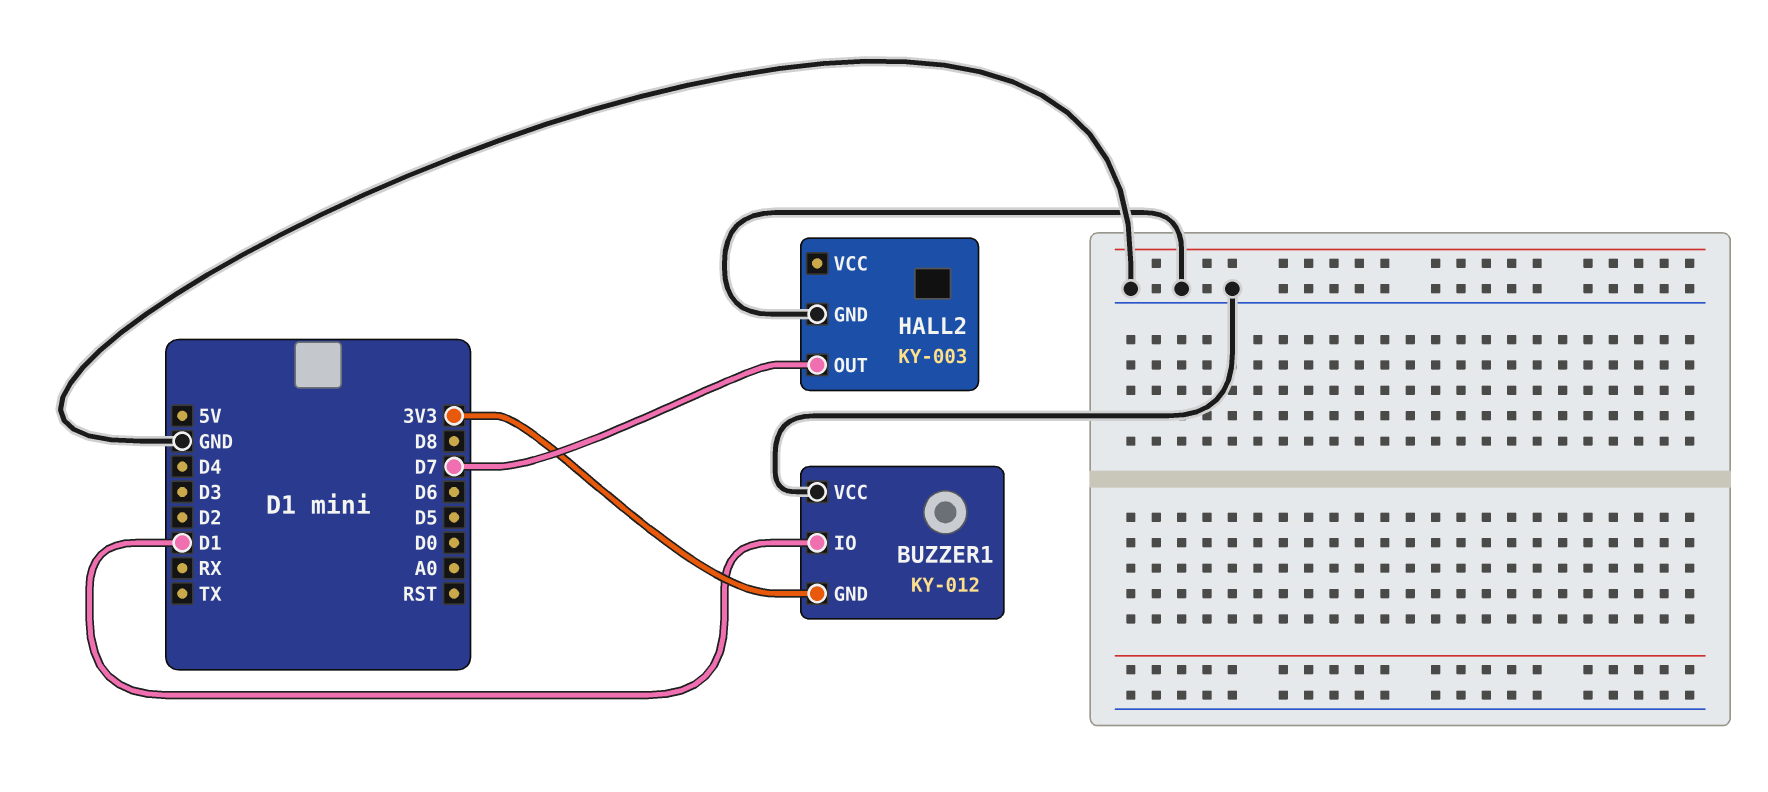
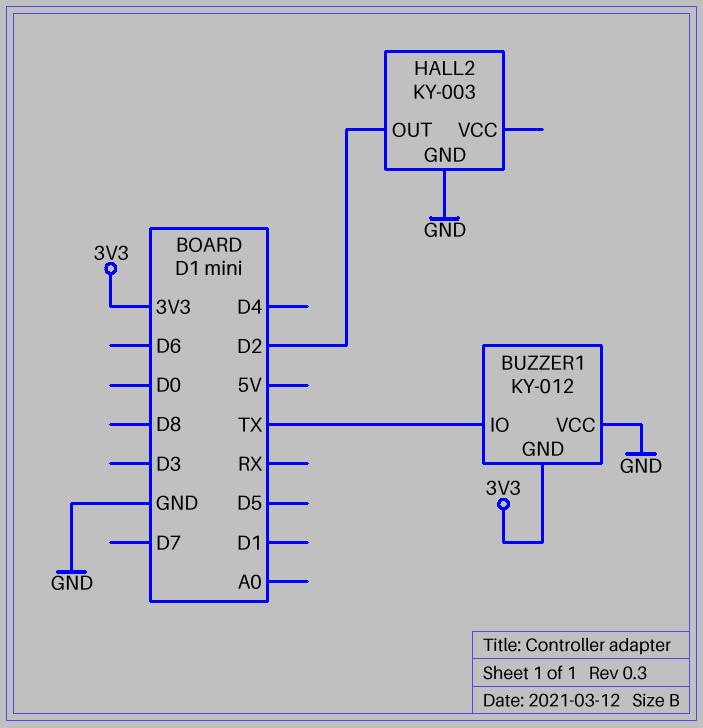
BUZZER1 pin IO: D1 -> TX
HALL2 pin OUT: D7 -> D2

